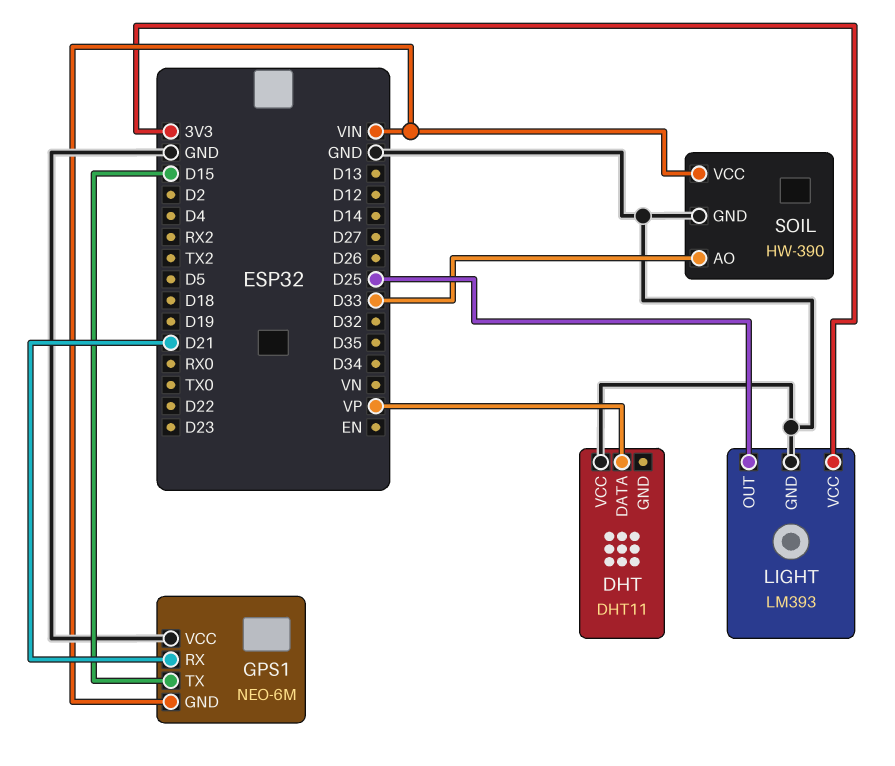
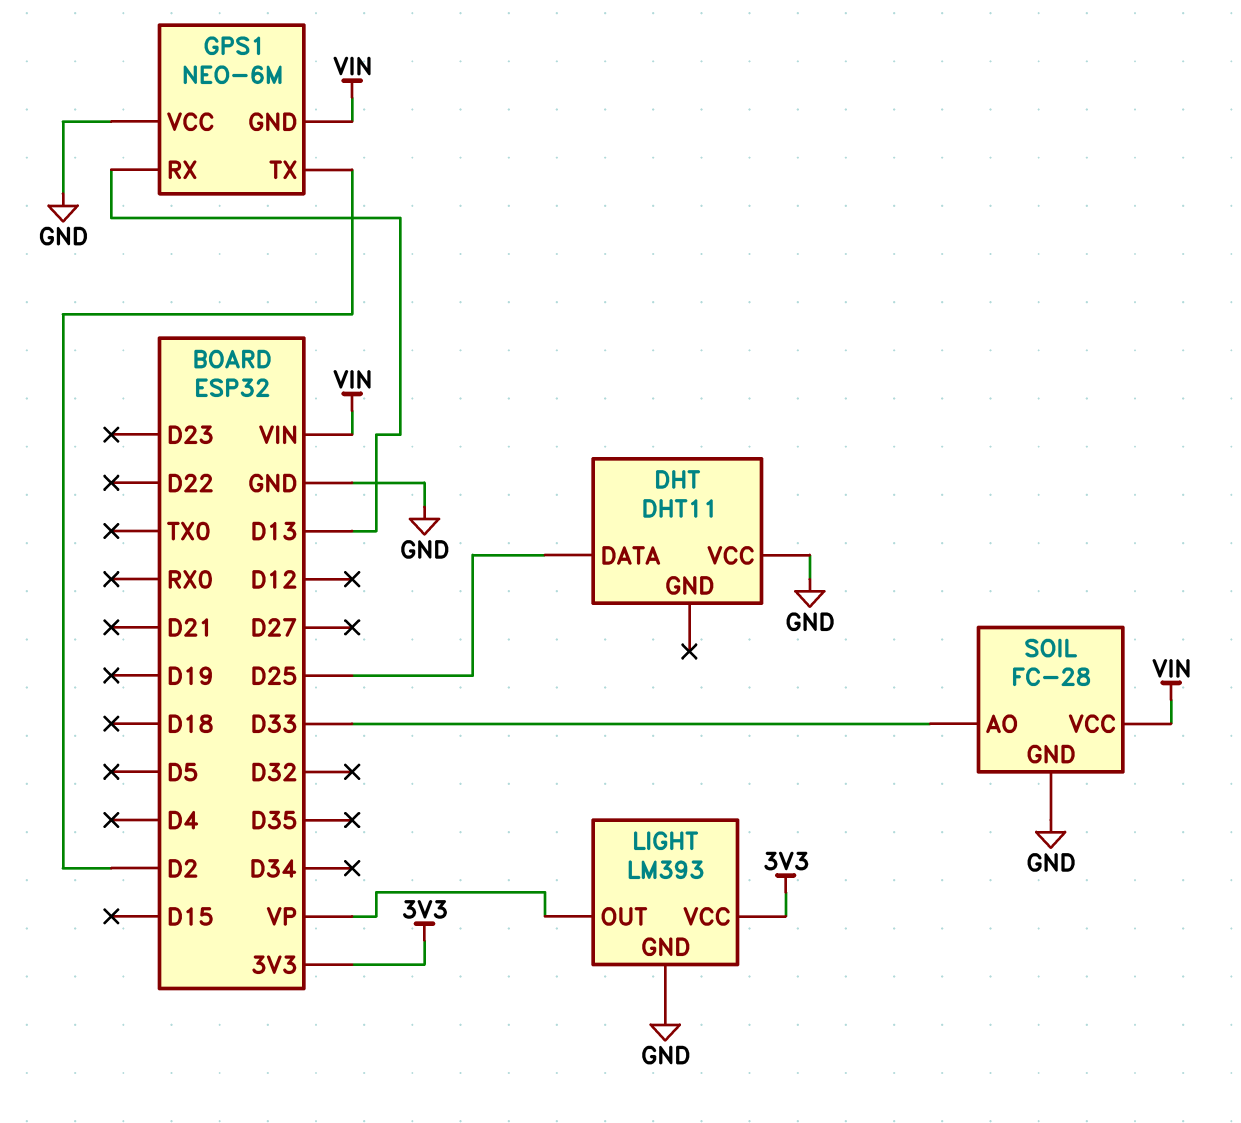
DHT pin DATA: VP -> D25
GPS1 pin RX: D21 -> D13
GPS1 pin TX: D15 -> D2
LIGHT pin OUT: D25 -> VP
SOIL: HW-390 -> FC-28

